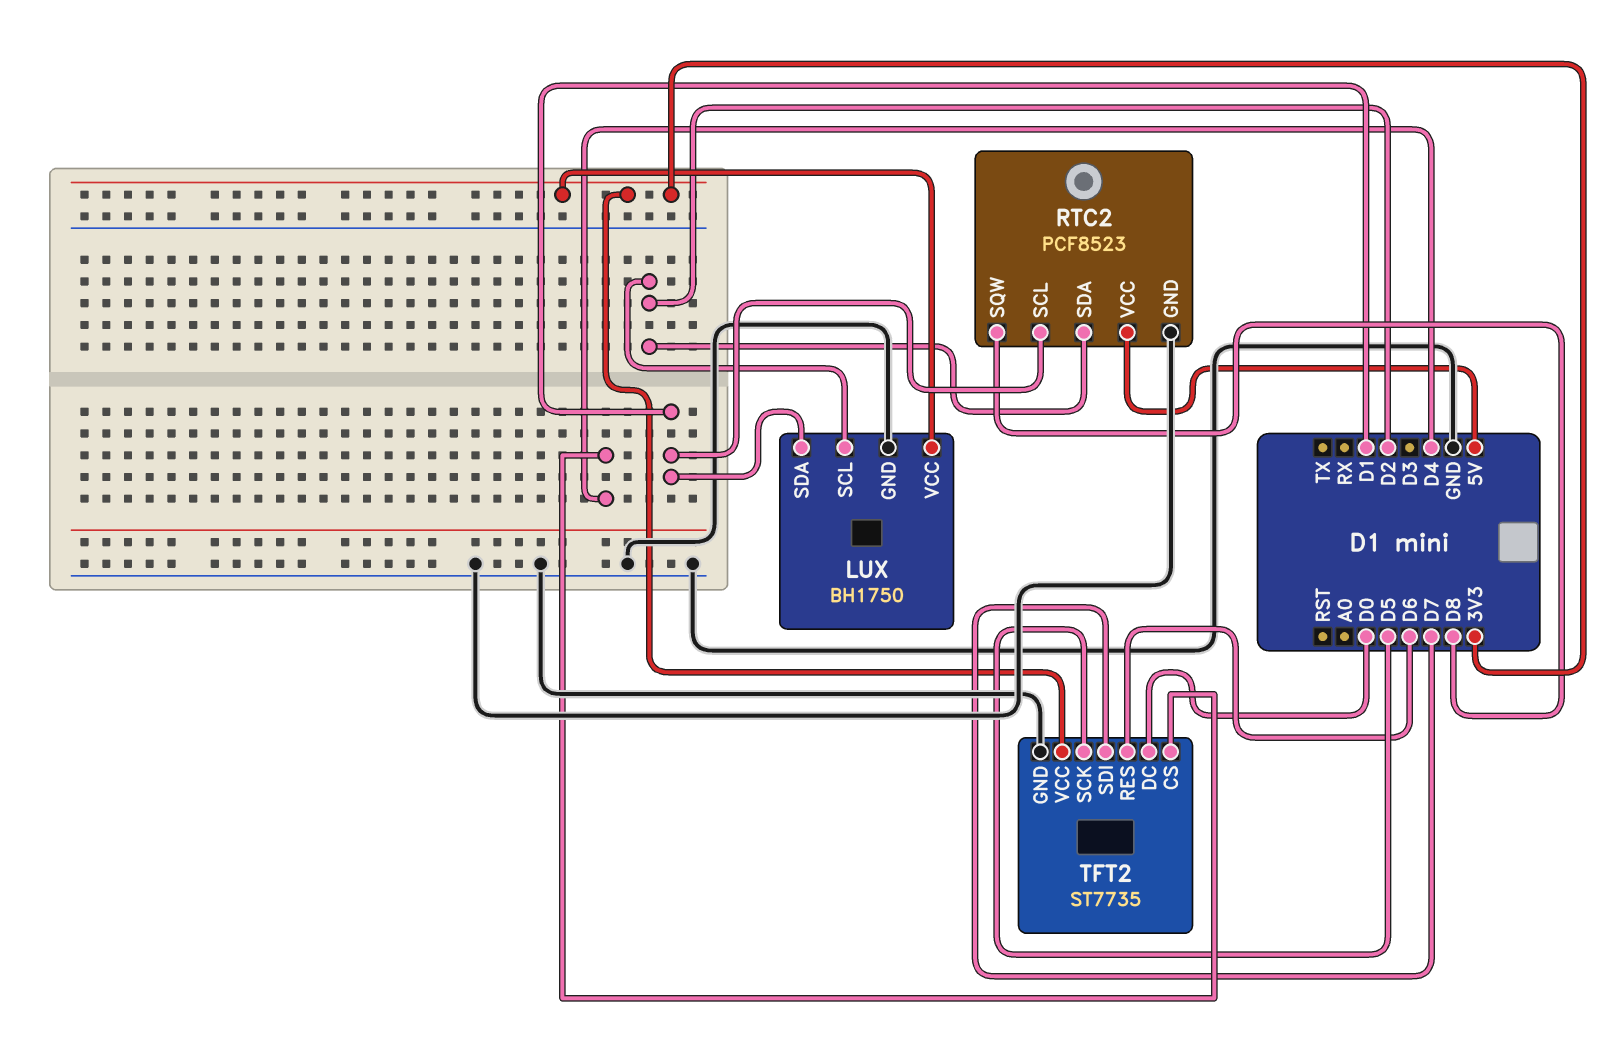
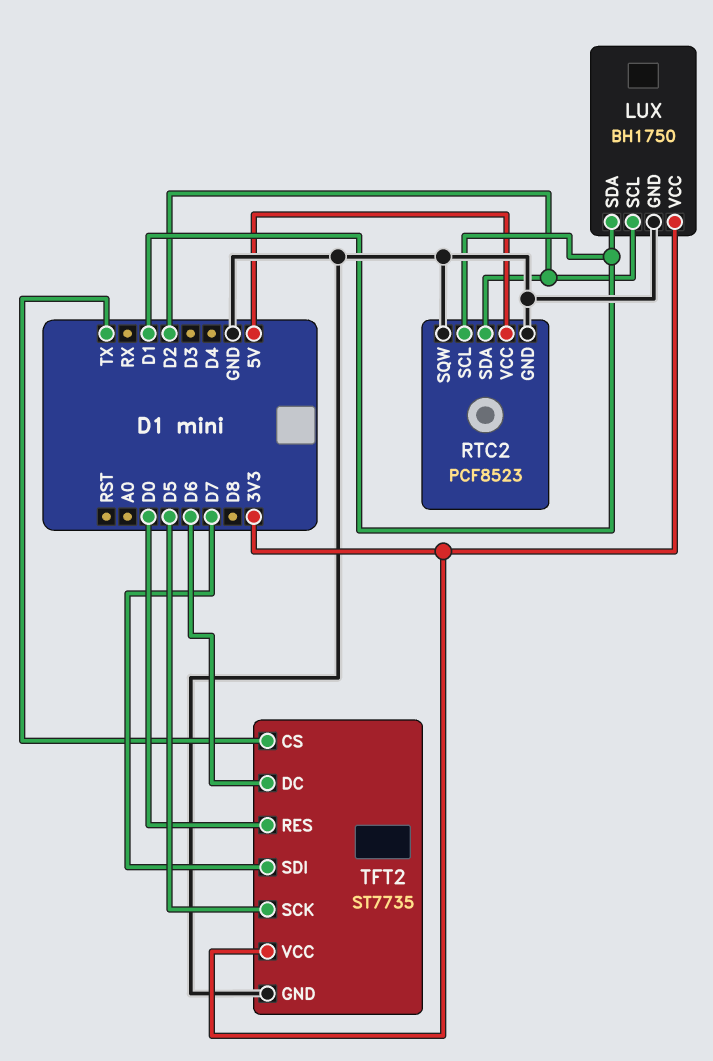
RTC2 pin SQW: D8 -> GND
TFT2 pin CS: D4 -> TX
TFT2 pin DC: D0 -> D6
TFT2 pin RES: D6 -> D0

